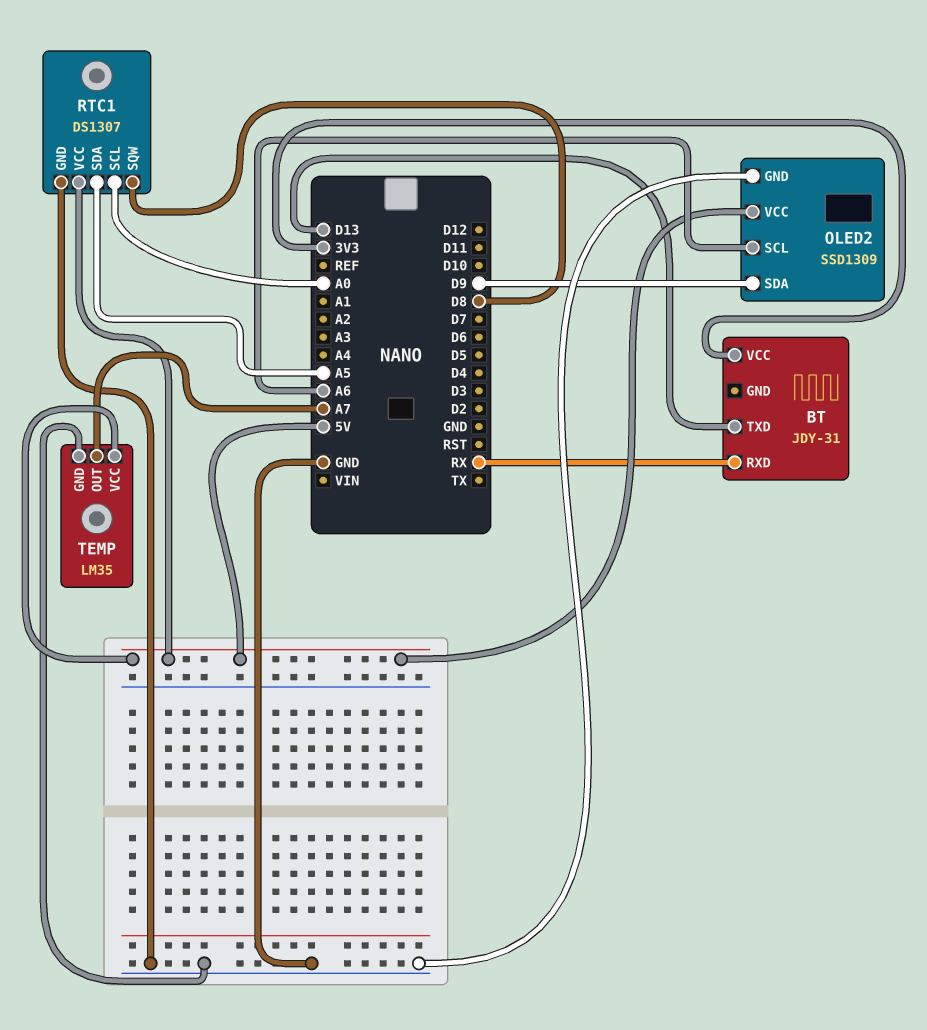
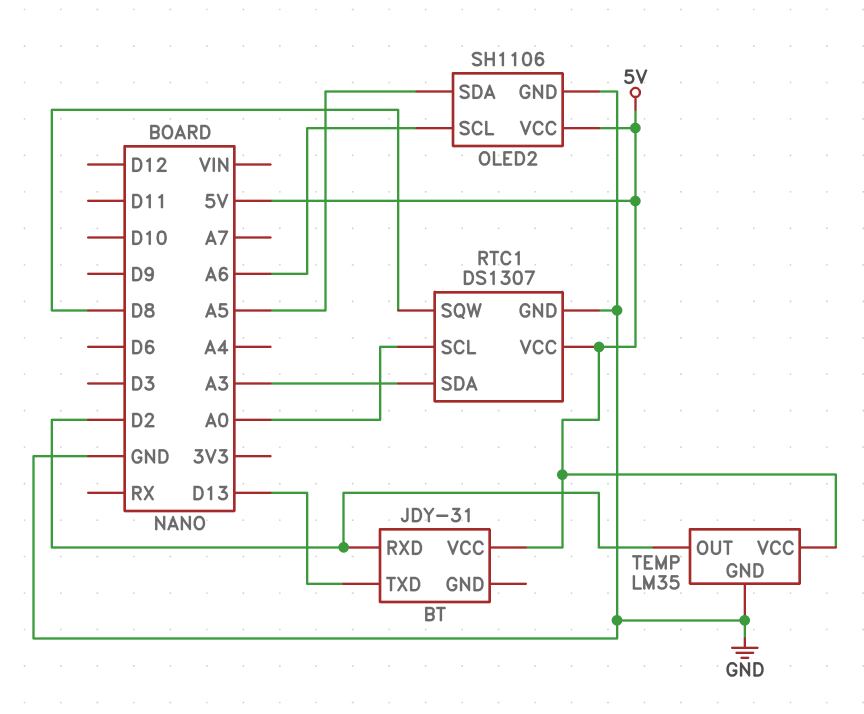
BT pin RXD: RX -> D2
BT pin VCC: 3V3 -> 5V
OLED2: SSD1309 -> SH1106
OLED2 pin SDA: D9 -> A5
RTC1 pin SDA: A5 -> A3
TEMP pin OUT: A7 -> D2

